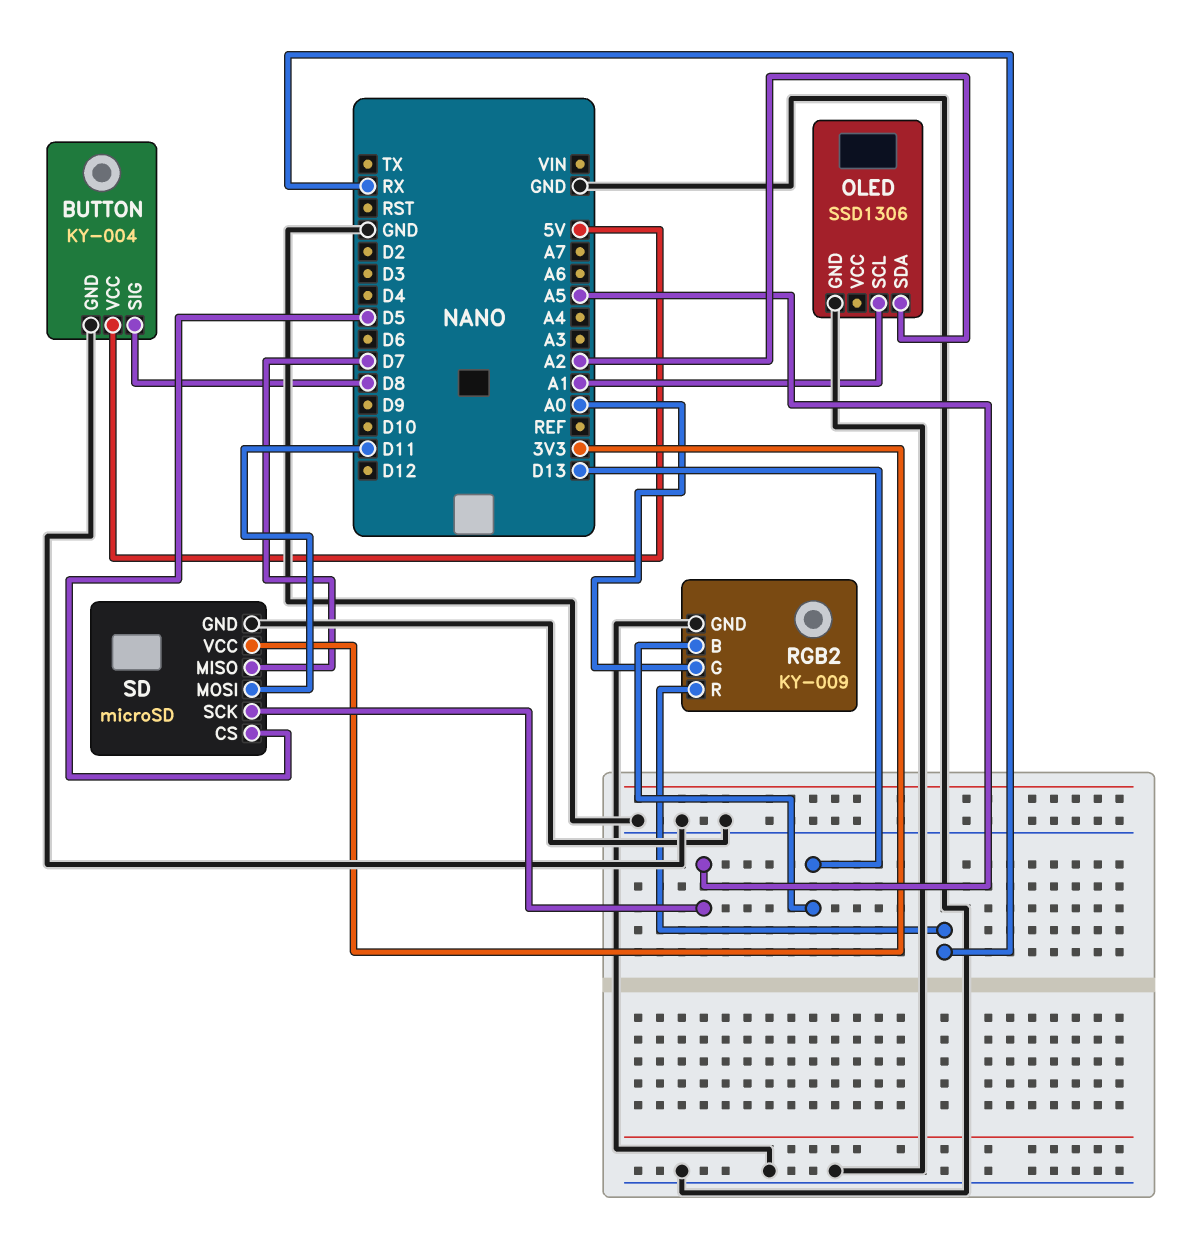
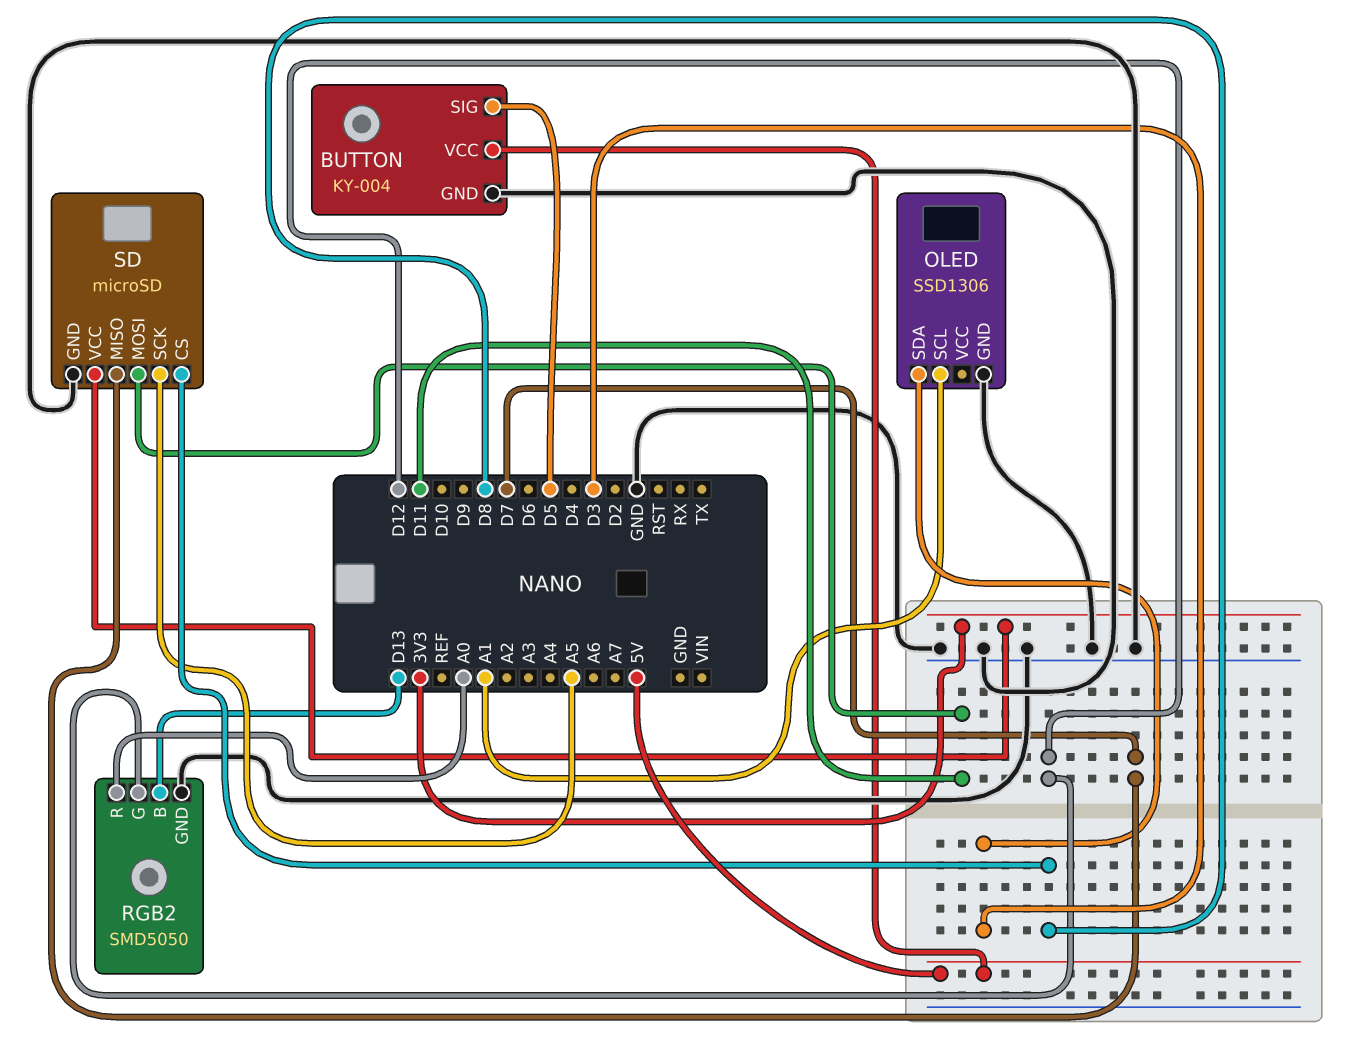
BUTTON pin SIG: D8 -> D5
OLED pin SDA: A2 -> D3
RGB2: KY-009 -> SMD5050
RGB2 pin G: A0 -> D12
RGB2 pin R: RX -> A0
SD pin CS: D5 -> D8

